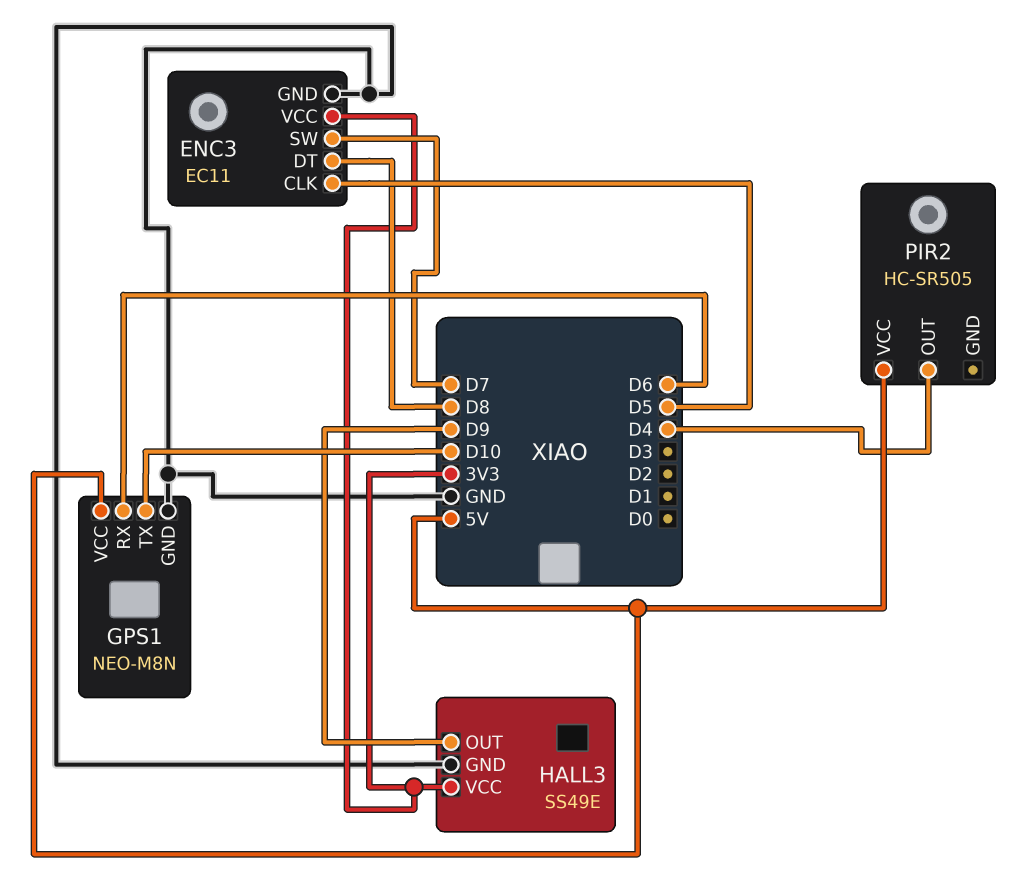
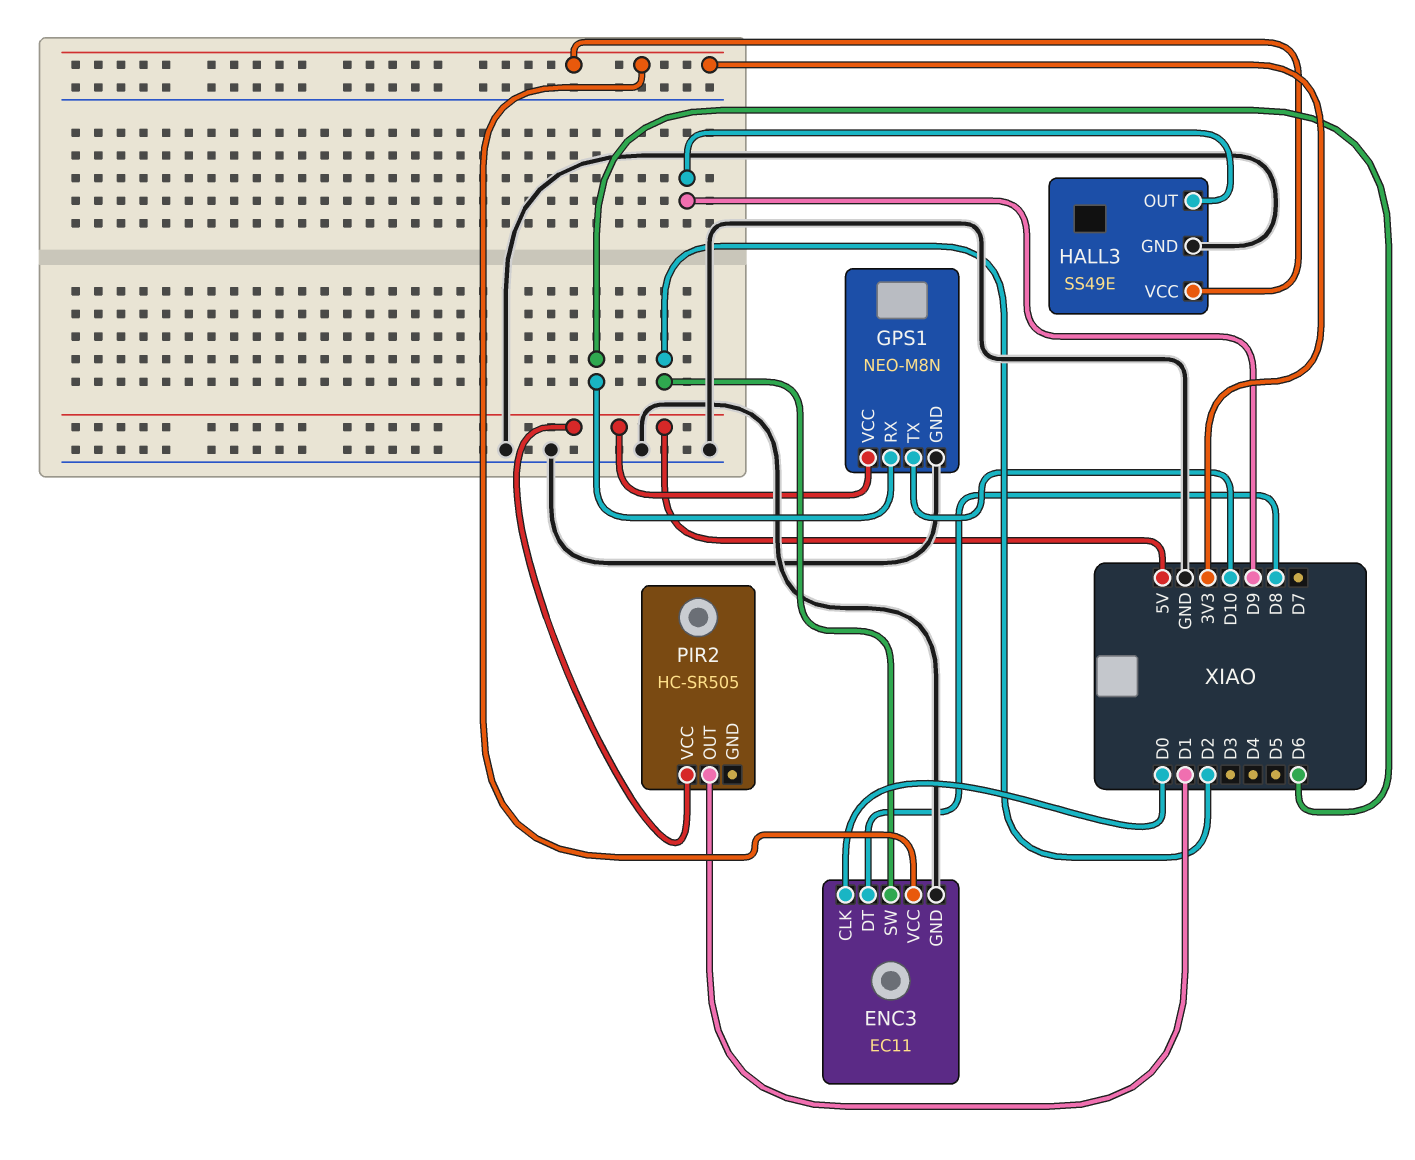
ENC3 pin CLK: D5 -> D0
ENC3 pin SW: D7 -> D2
PIR2 pin OUT: D4 -> D1

